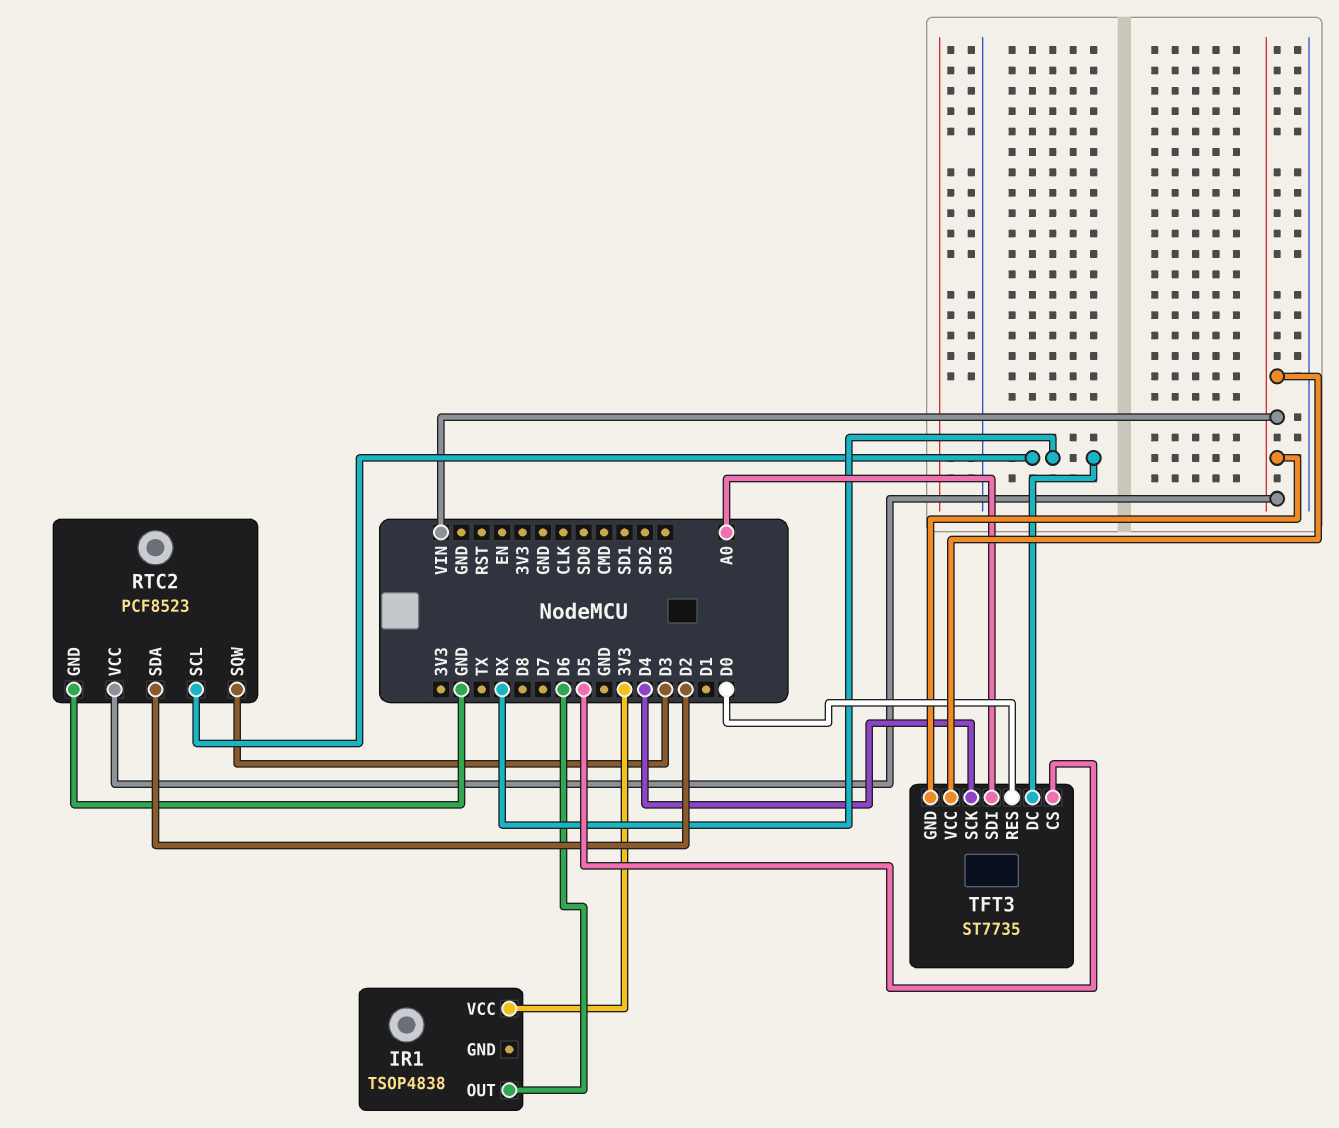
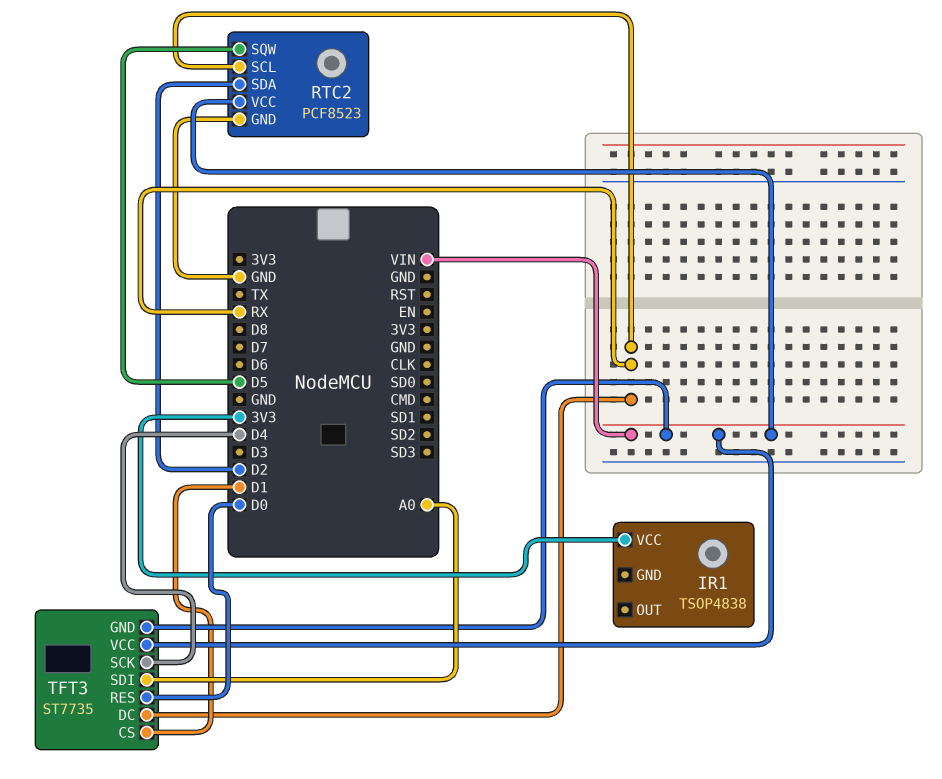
IR1 pin OUT: D6 -> none
RTC2 pin SQW: D3 -> D5
TFT3 pin CS: D5 -> D1

